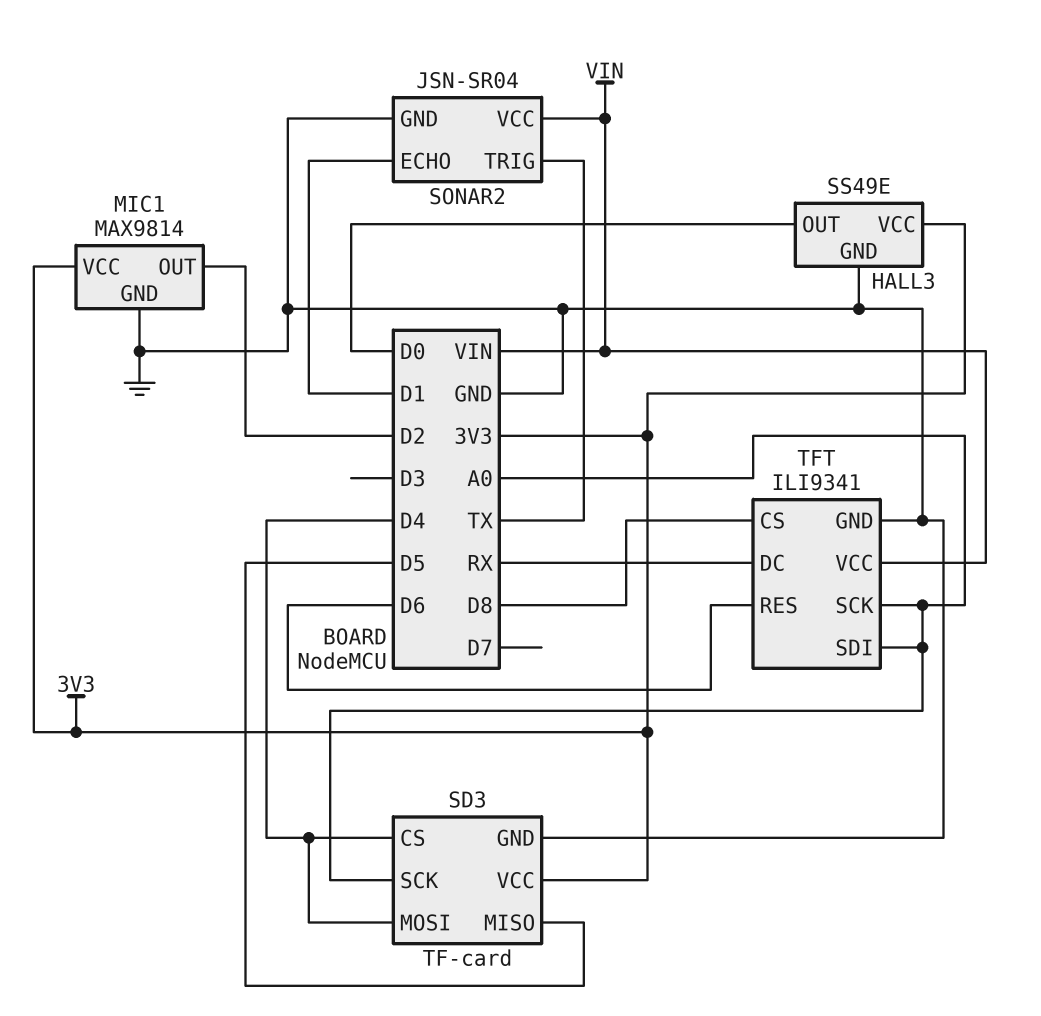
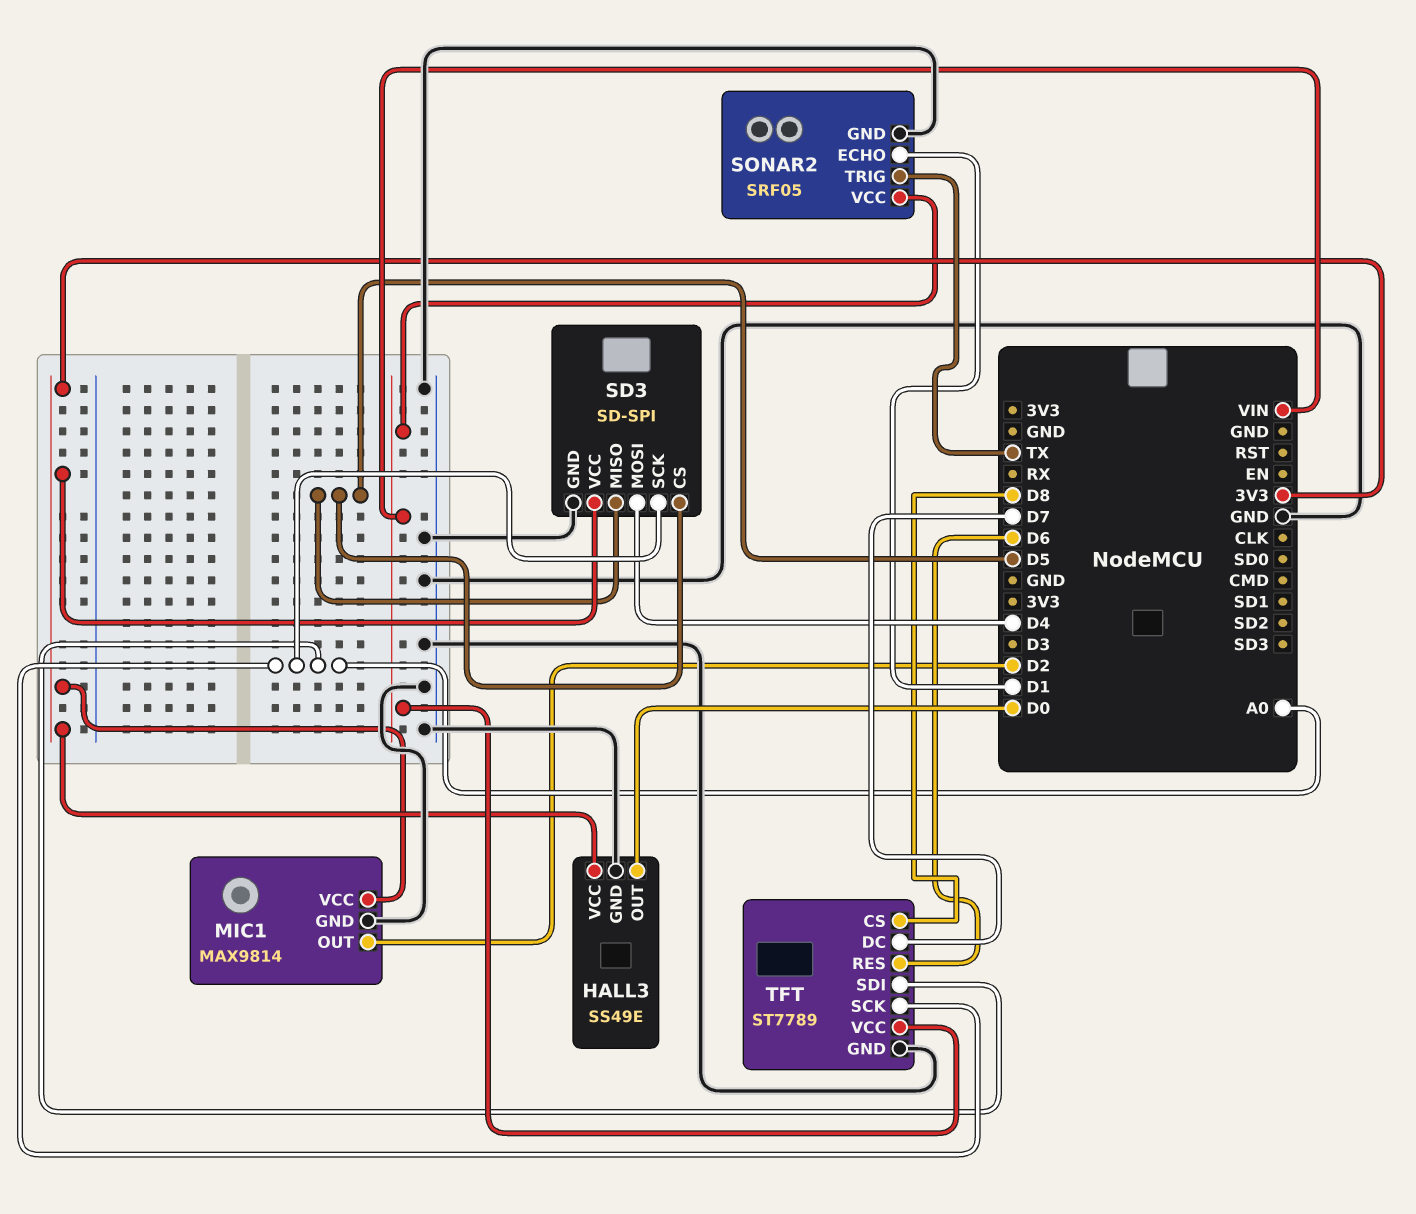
SD3: TF-card -> SD-SPI
SD3 pin CS: D4 -> D5
SONAR2: JSN-SR04 -> SRF05
TFT: ILI9341 -> ST7789
TFT pin DC: RX -> D7

